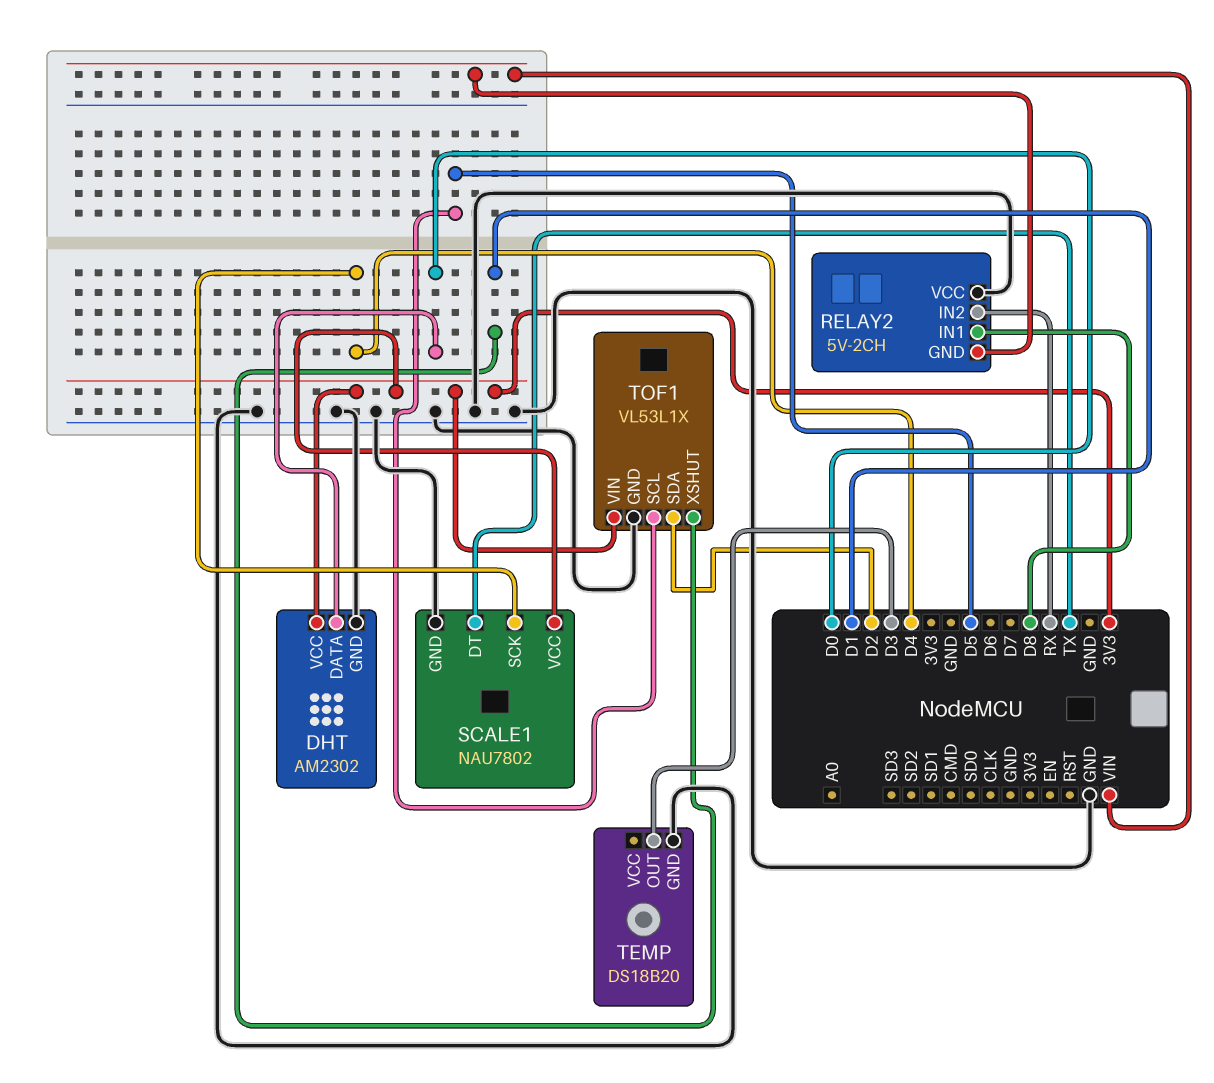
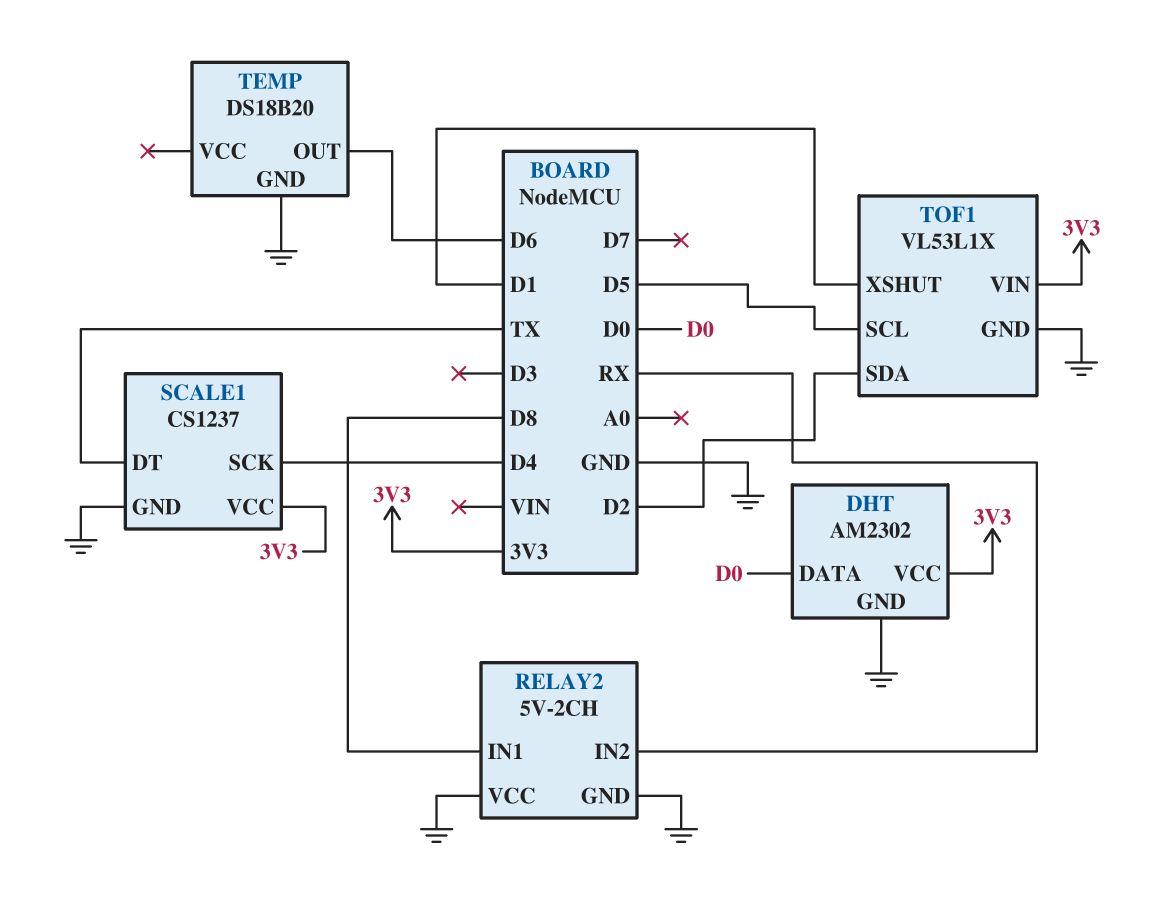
RELAY2 pin GND: VIN -> GND
SCALE1: NAU7802 -> CS1237
TEMP pin OUT: D3 -> D6

